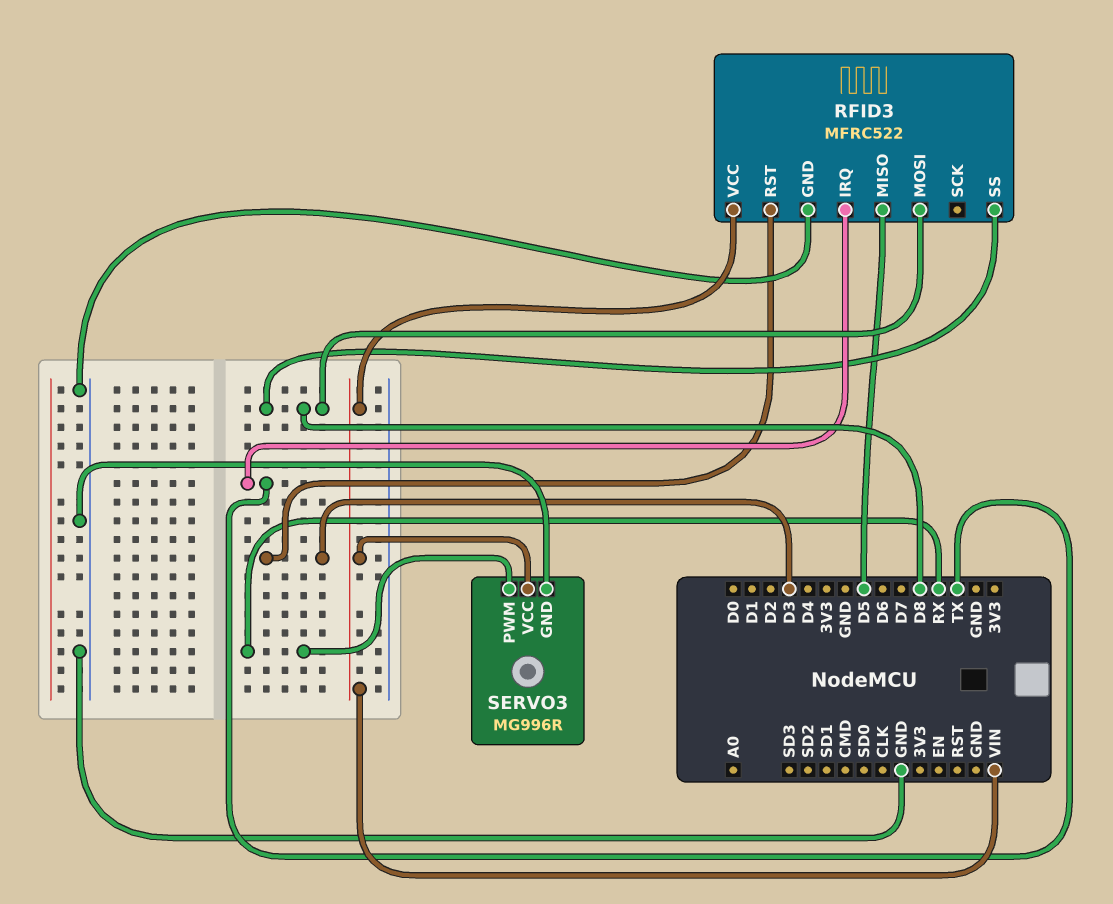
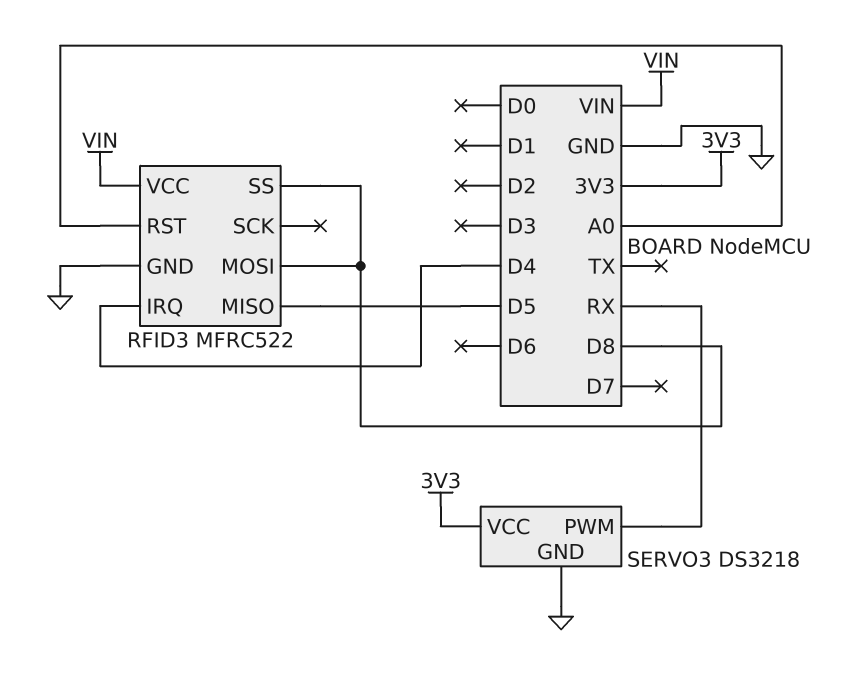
RFID3 pin IRQ: TX -> D4
RFID3 pin RST: D3 -> A0
SERVO3: MG996R -> DS3218
SERVO3 pin VCC: VIN -> 3V3

